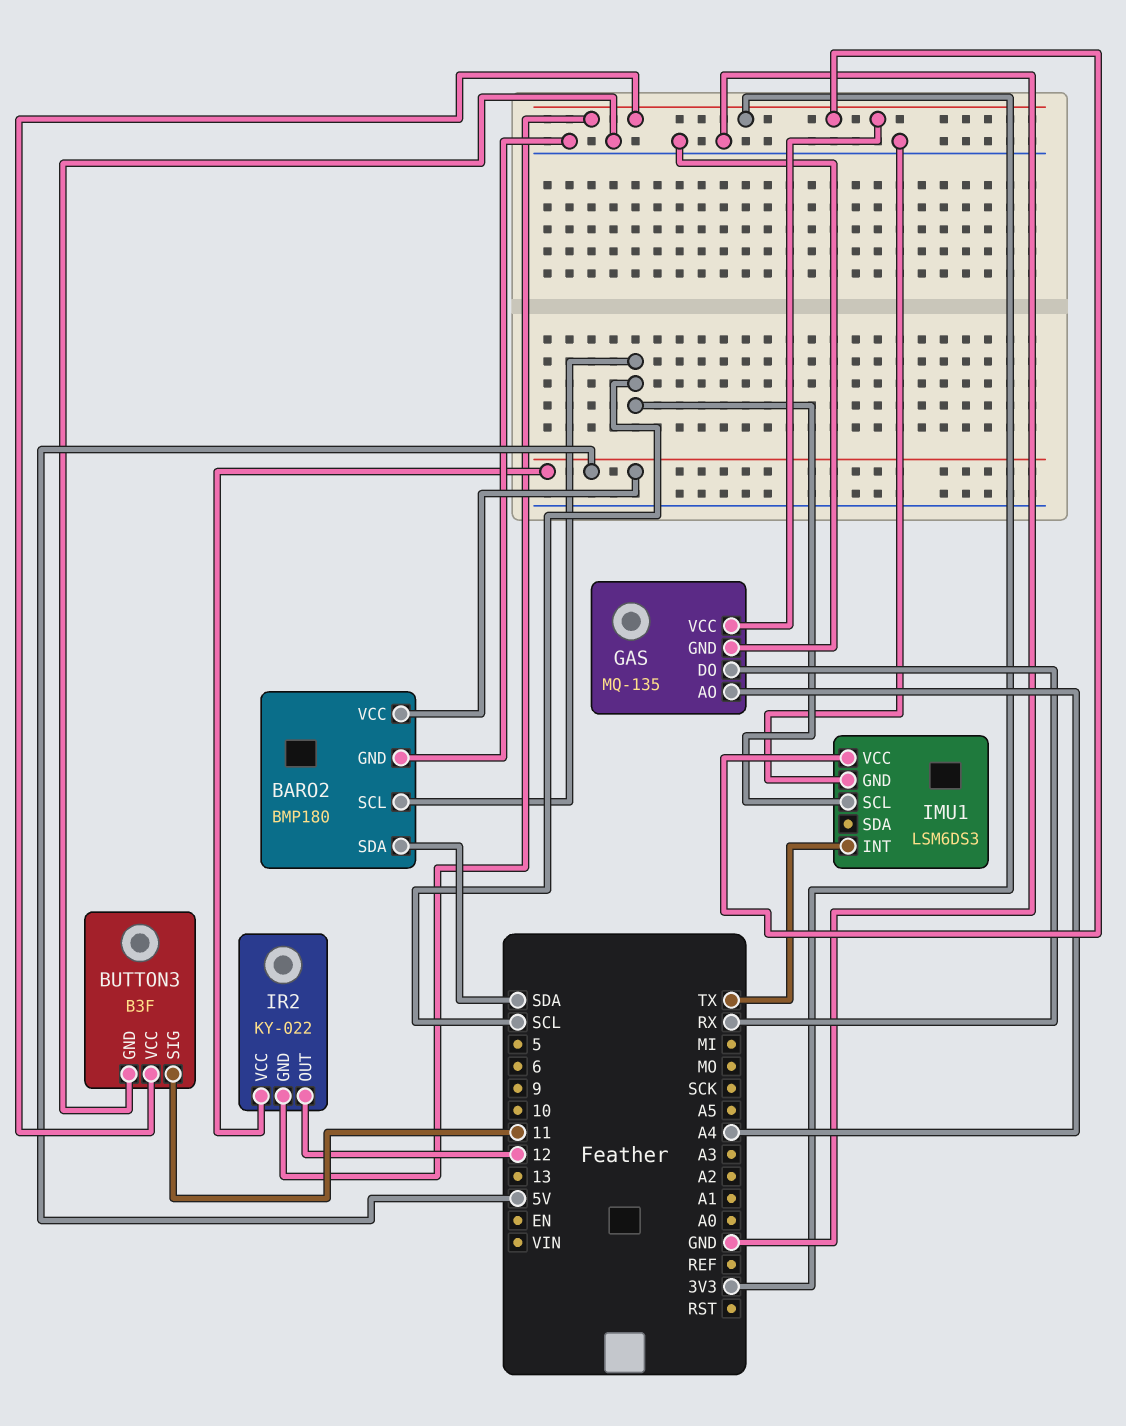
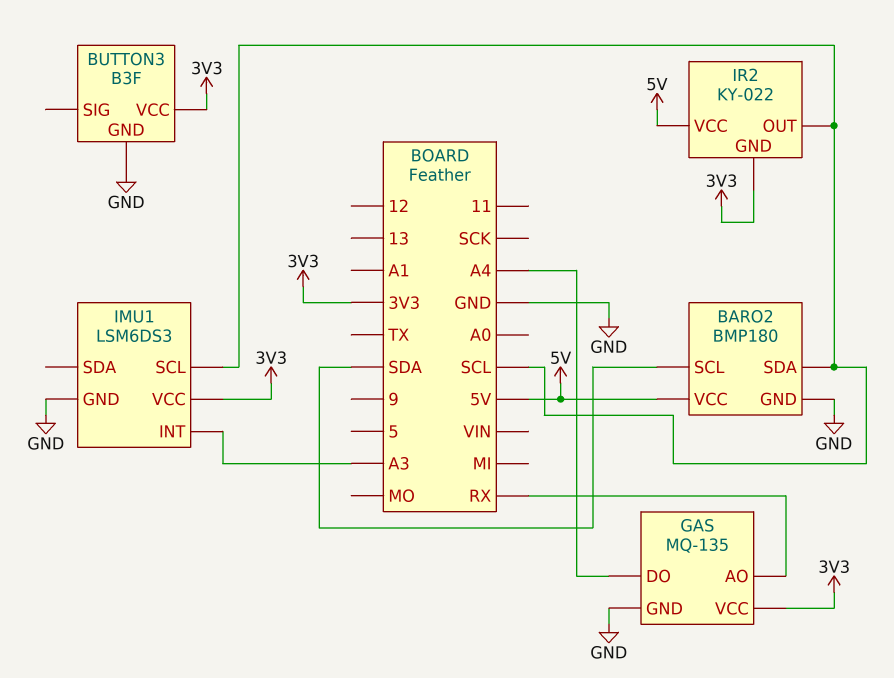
BARO2 pin SCL: SCL -> SDA
BARO2 pin SDA: SDA -> SCL
BUTTON3 pin SIG: 11 -> none
GAS pin AO: A4 -> RX
GAS pin DO: RX -> A4
IMU1 pin INT: TX -> A3
IR2 pin OUT: 12 -> SCL

